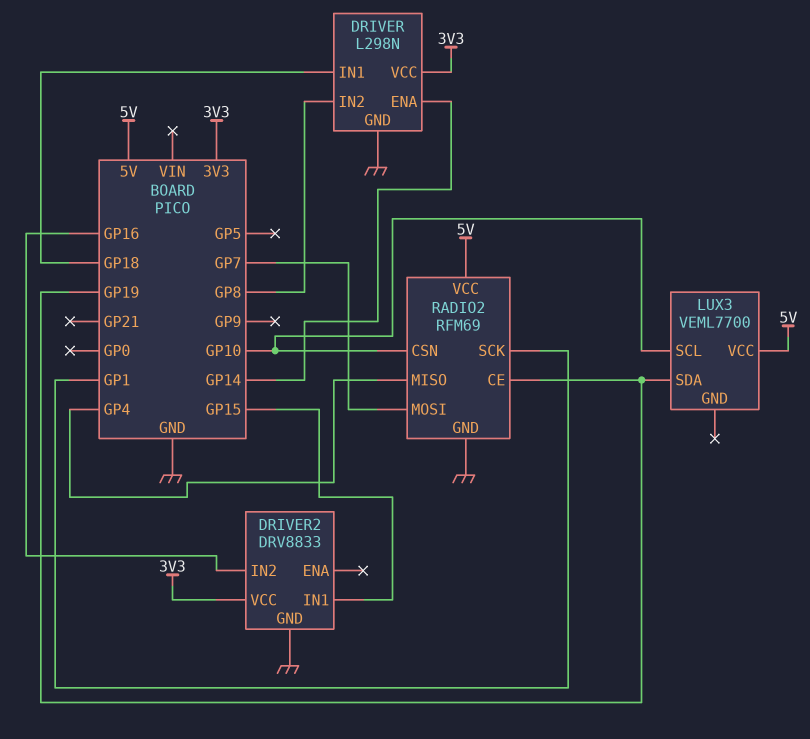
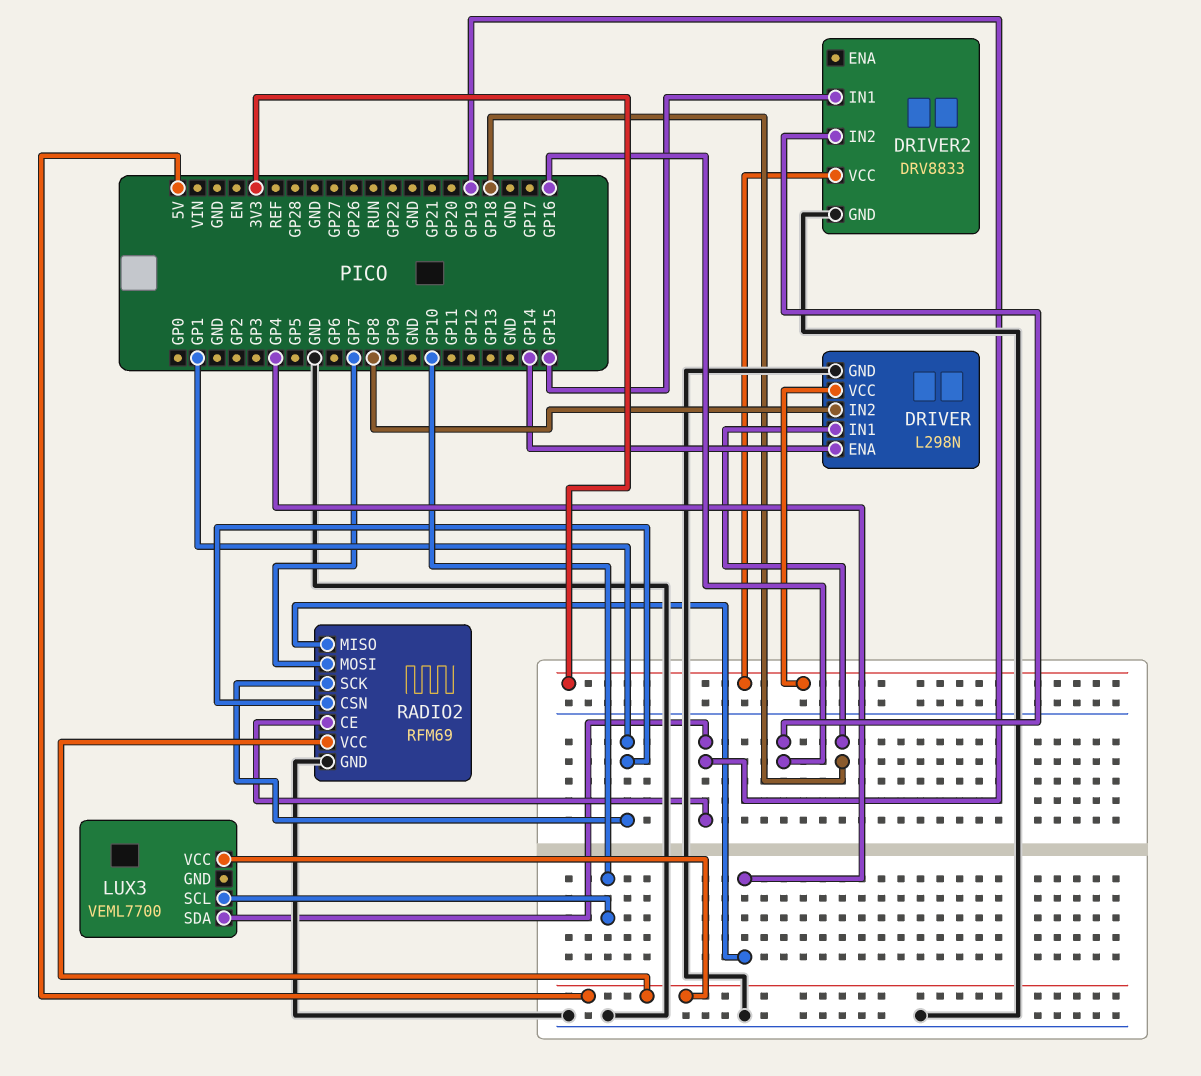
RADIO2 pin CSN: GP10 -> GP1

